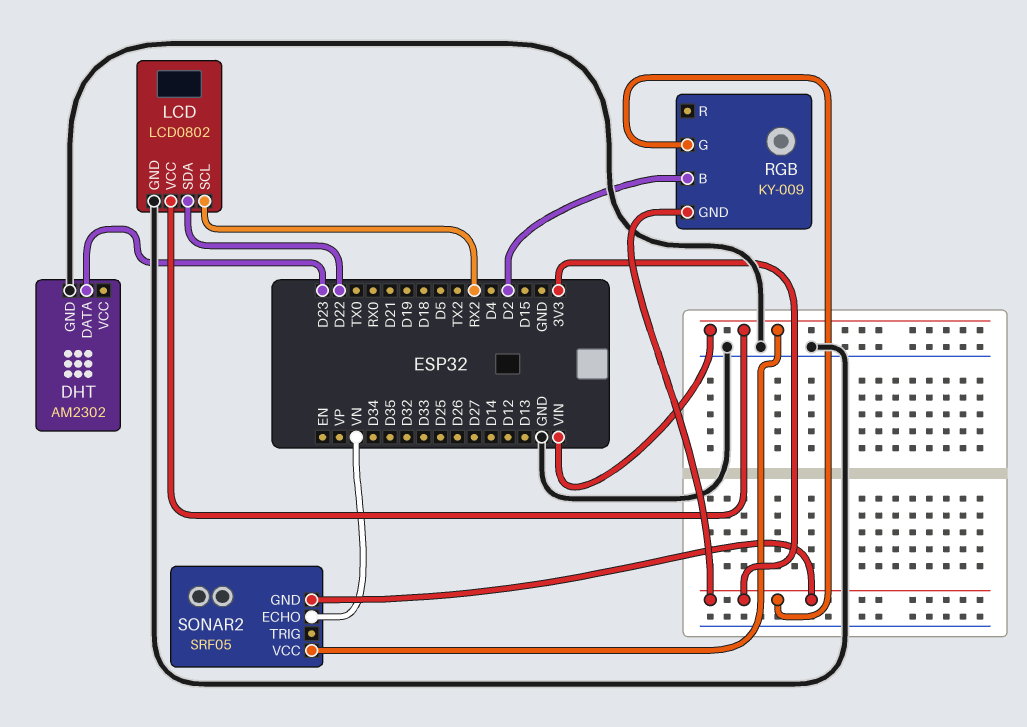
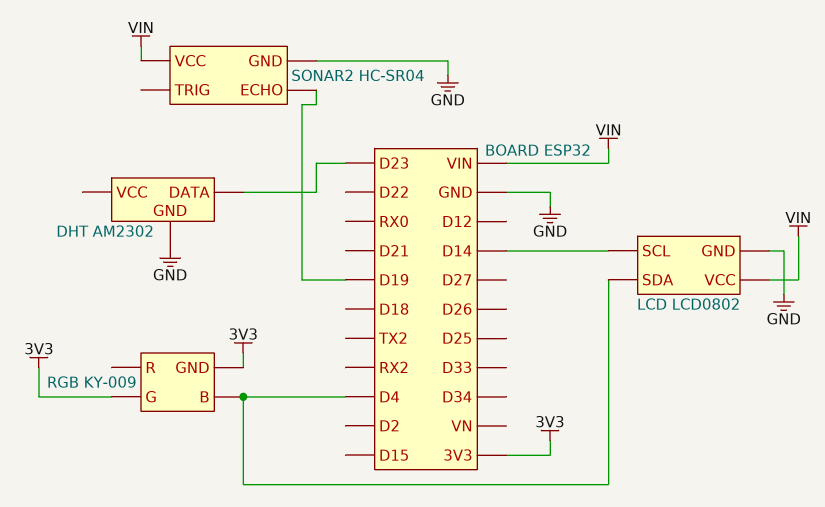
LCD pin SCL: RX2 -> D14
LCD pin SDA: D22 -> D4
RGB pin B: D2 -> D4
SONAR2: SRF05 -> HC-SR04
SONAR2 pin ECHO: VN -> D19
SONAR2 pin GND: 3V3 -> GND

